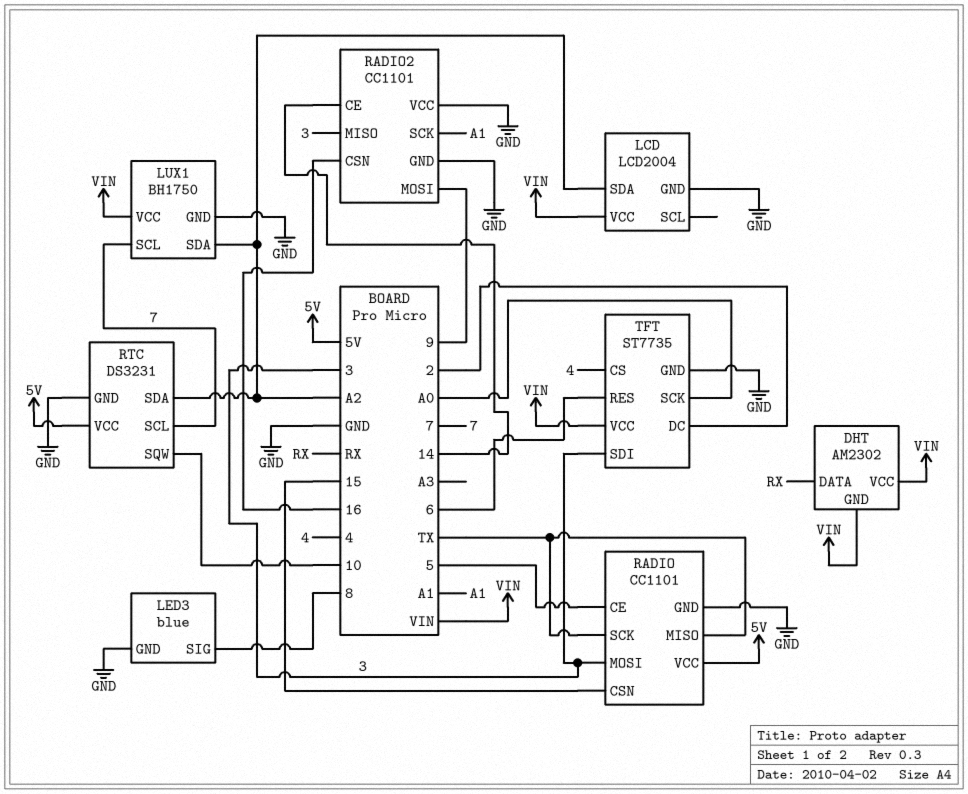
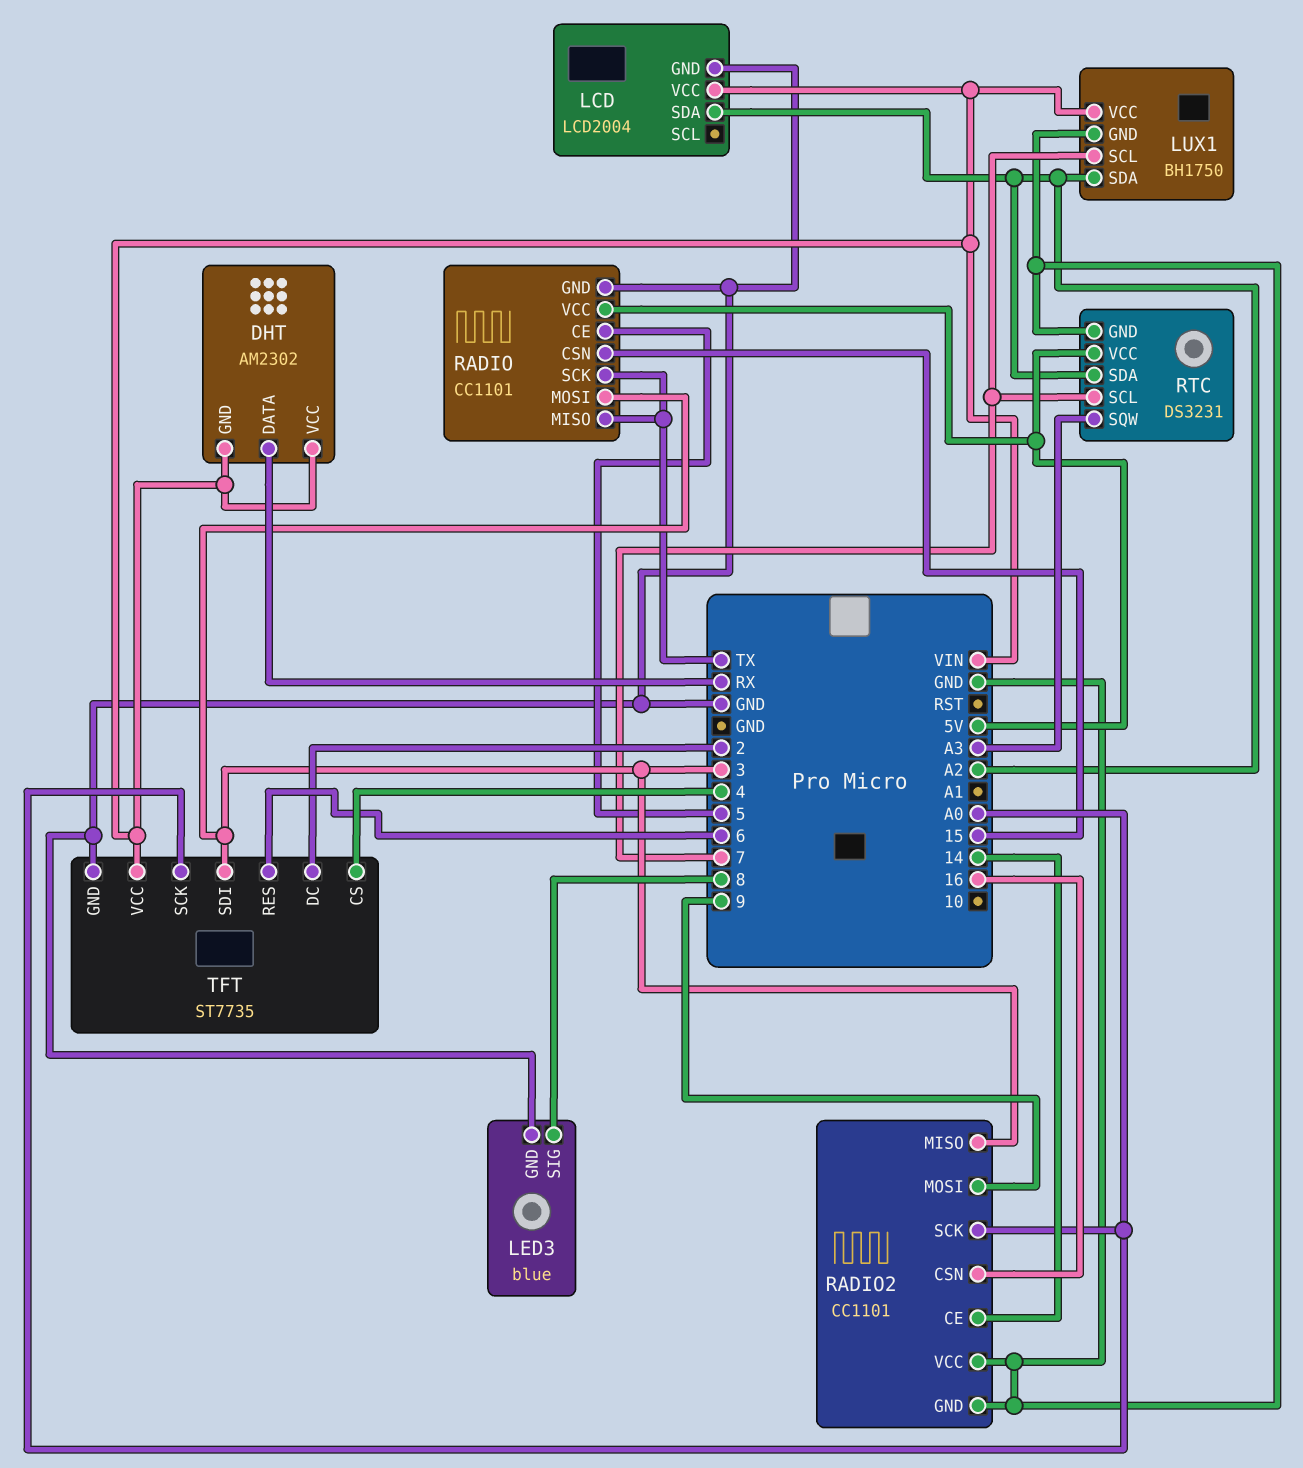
RADIO2 pin SCK: A1 -> A0
RTC pin SQW: 10 -> A3

